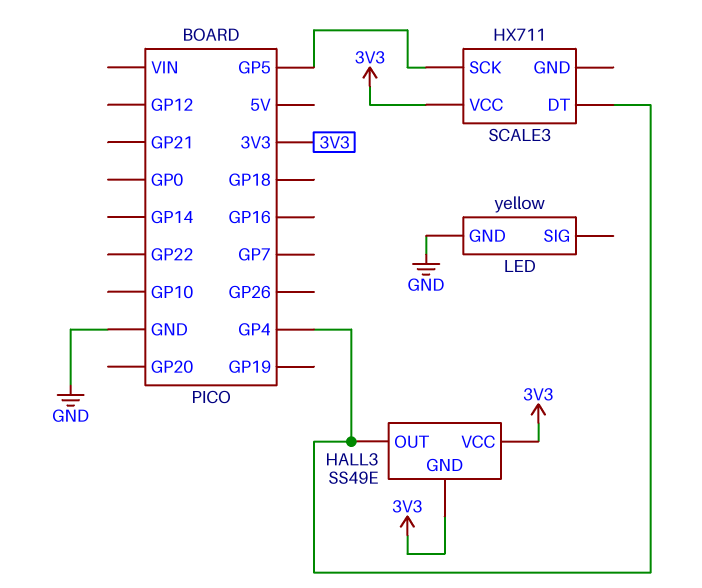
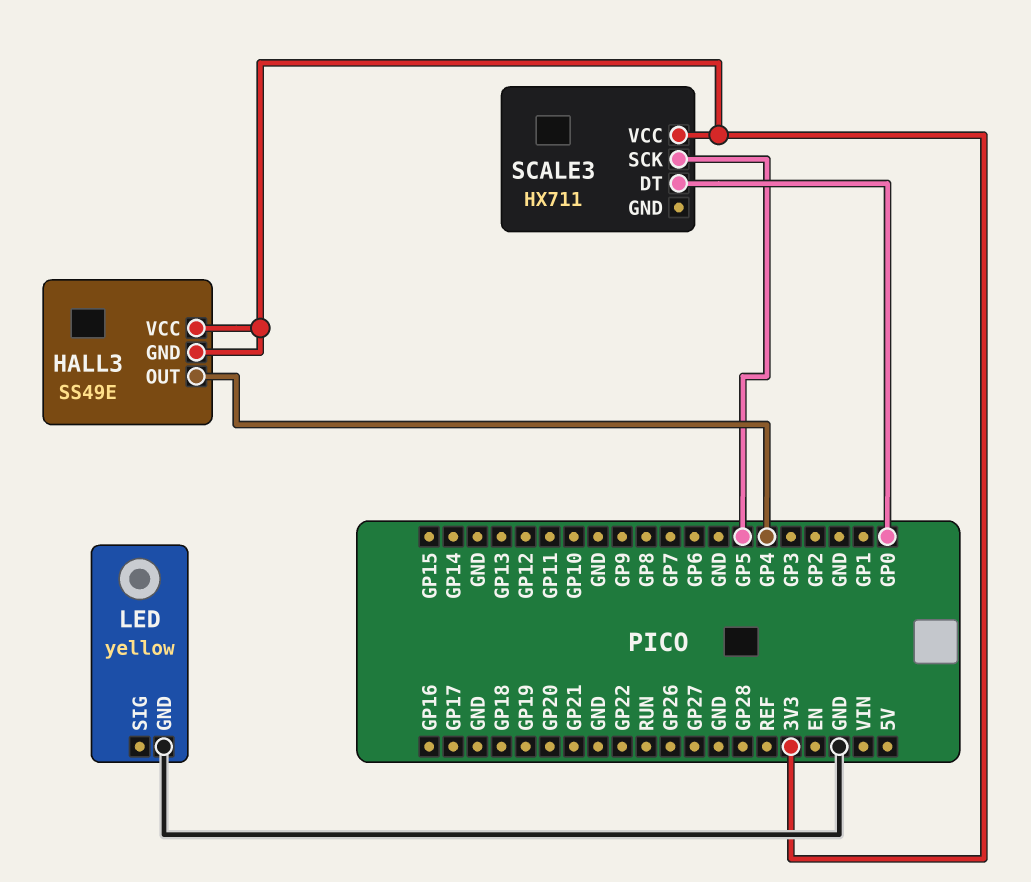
SCALE3 pin DT: GP4 -> GP0

